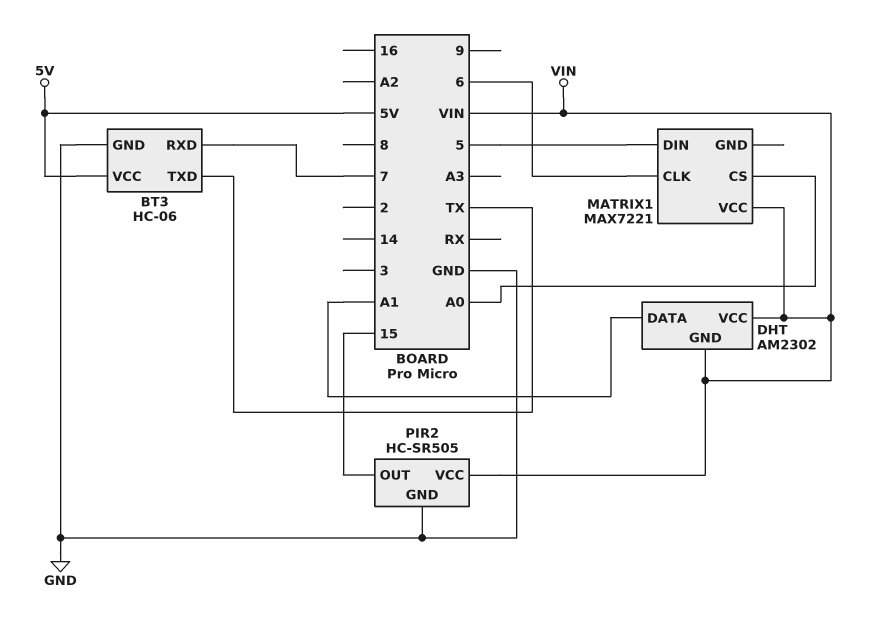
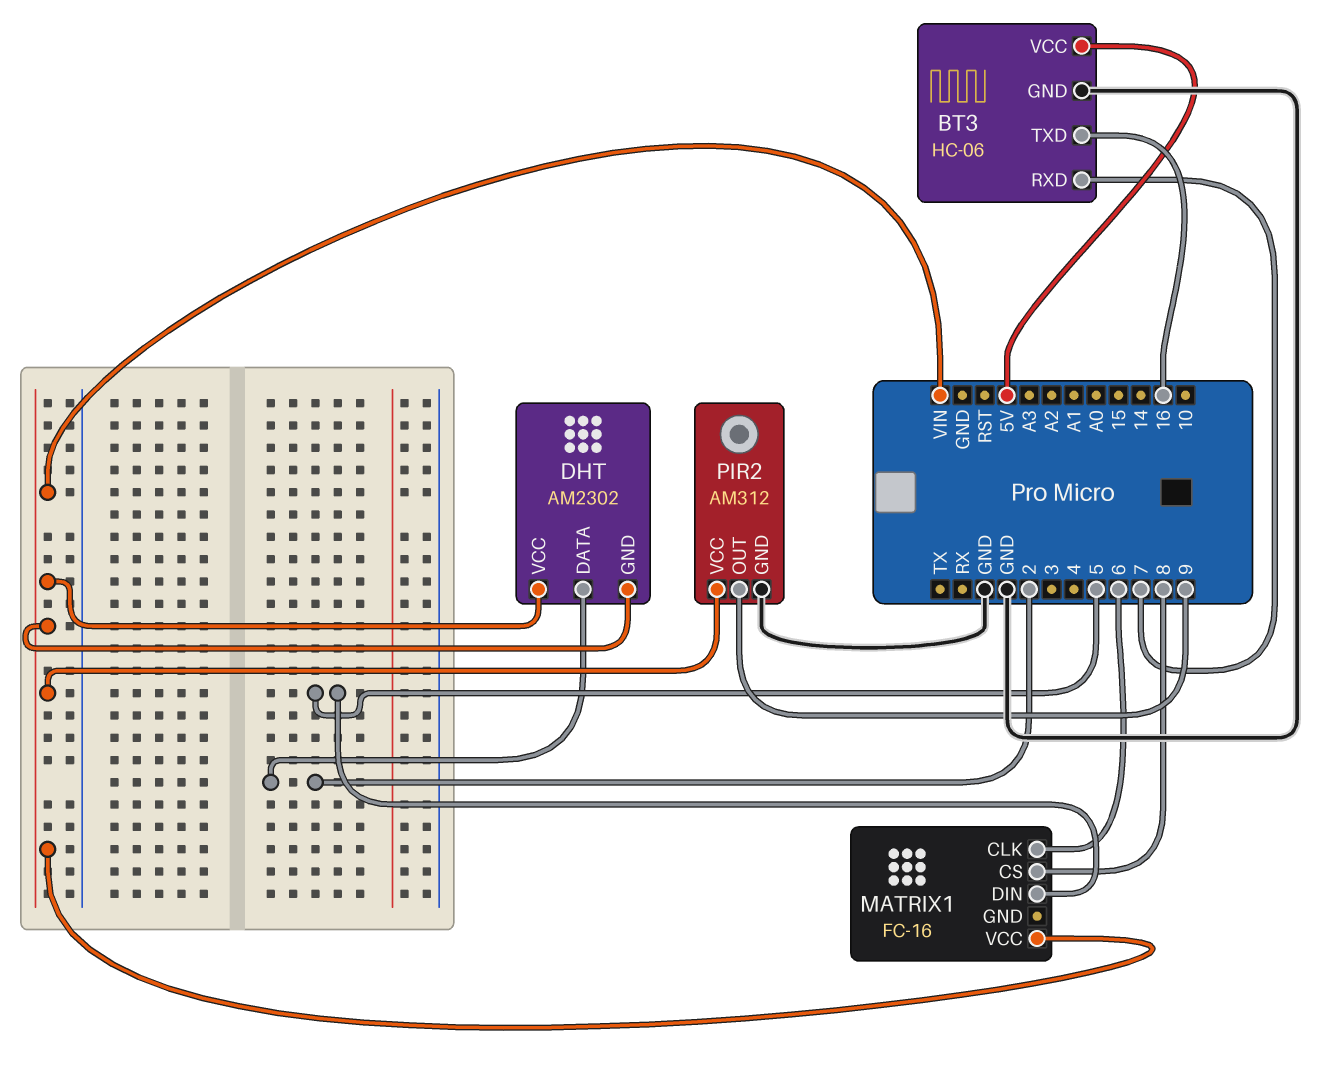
BT3 pin TXD: TX -> 16
DHT pin DATA: A1 -> 2
MATRIX1: MAX7221 -> FC-16
MATRIX1 pin CS: A0 -> 8
PIR2: HC-SR505 -> AM312
PIR2 pin OUT: 15 -> 9

